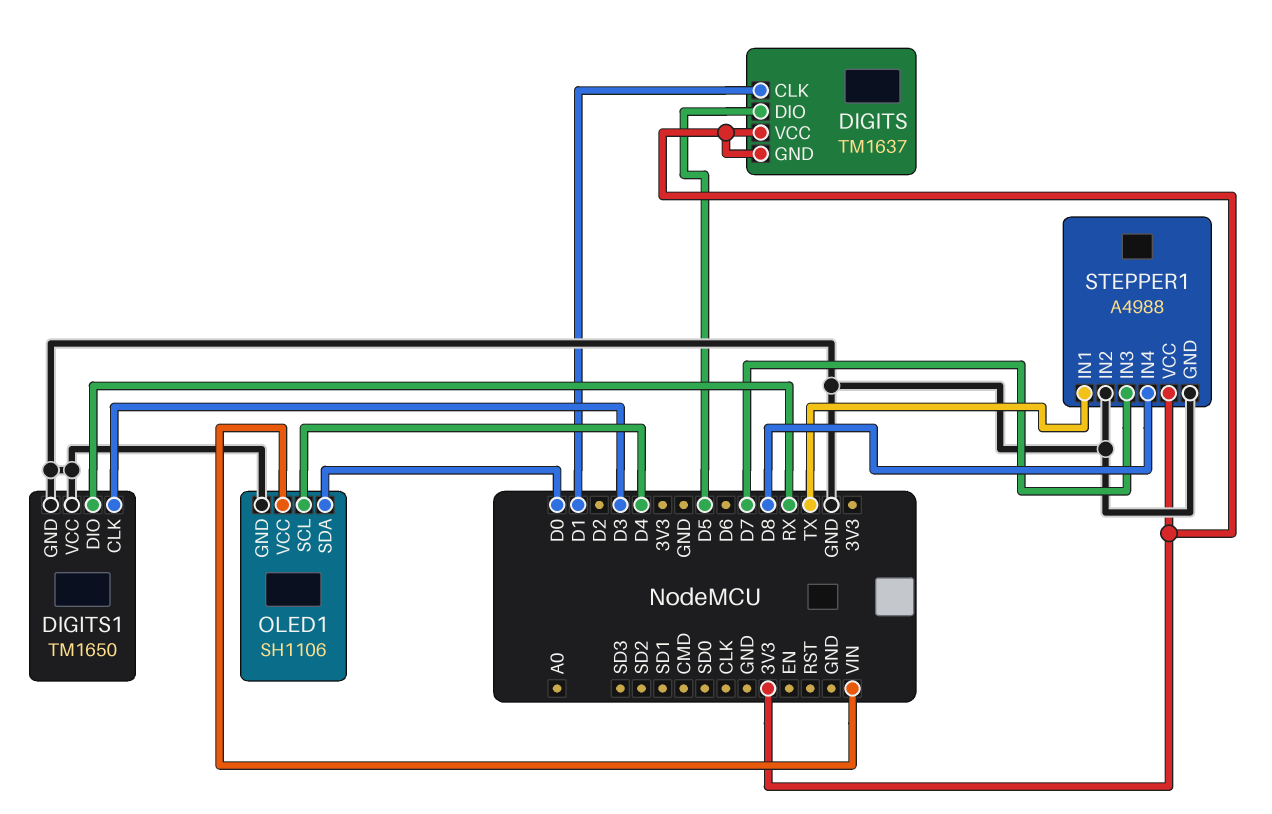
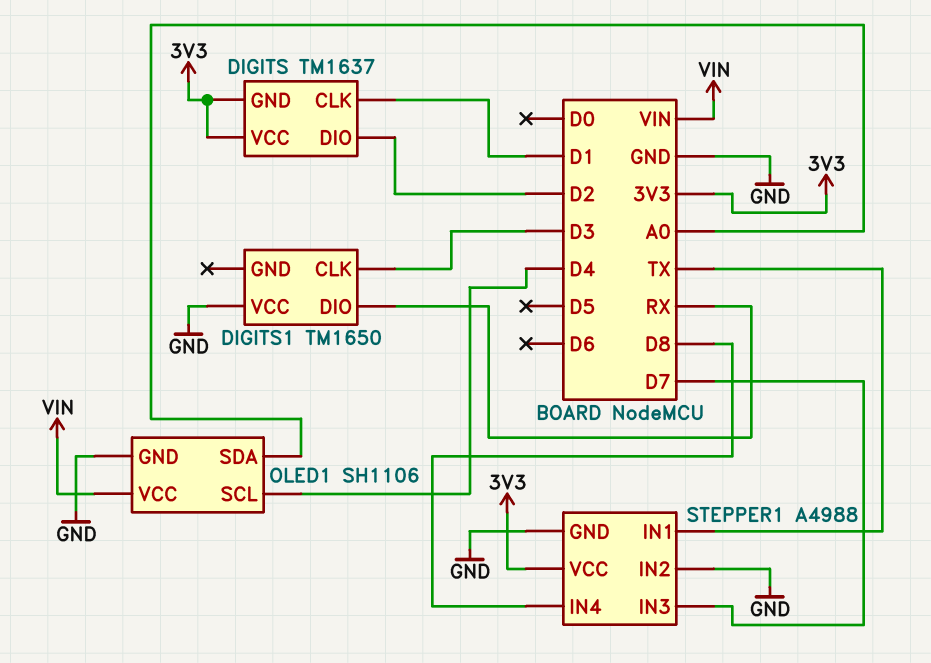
DIGITS pin DIO: D5 -> D2
DIGITS1 pin GND: GND -> none
OLED1 pin SDA: D0 -> A0

